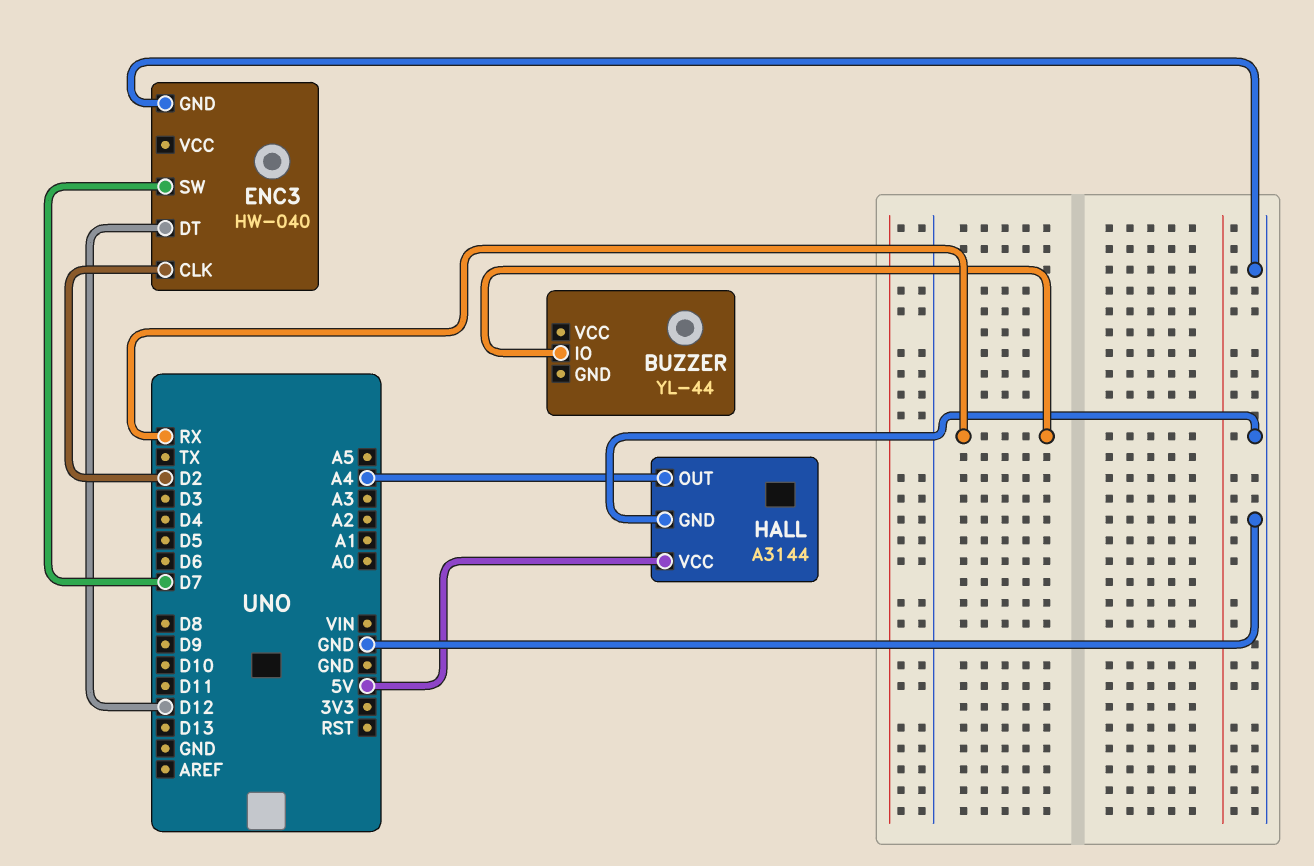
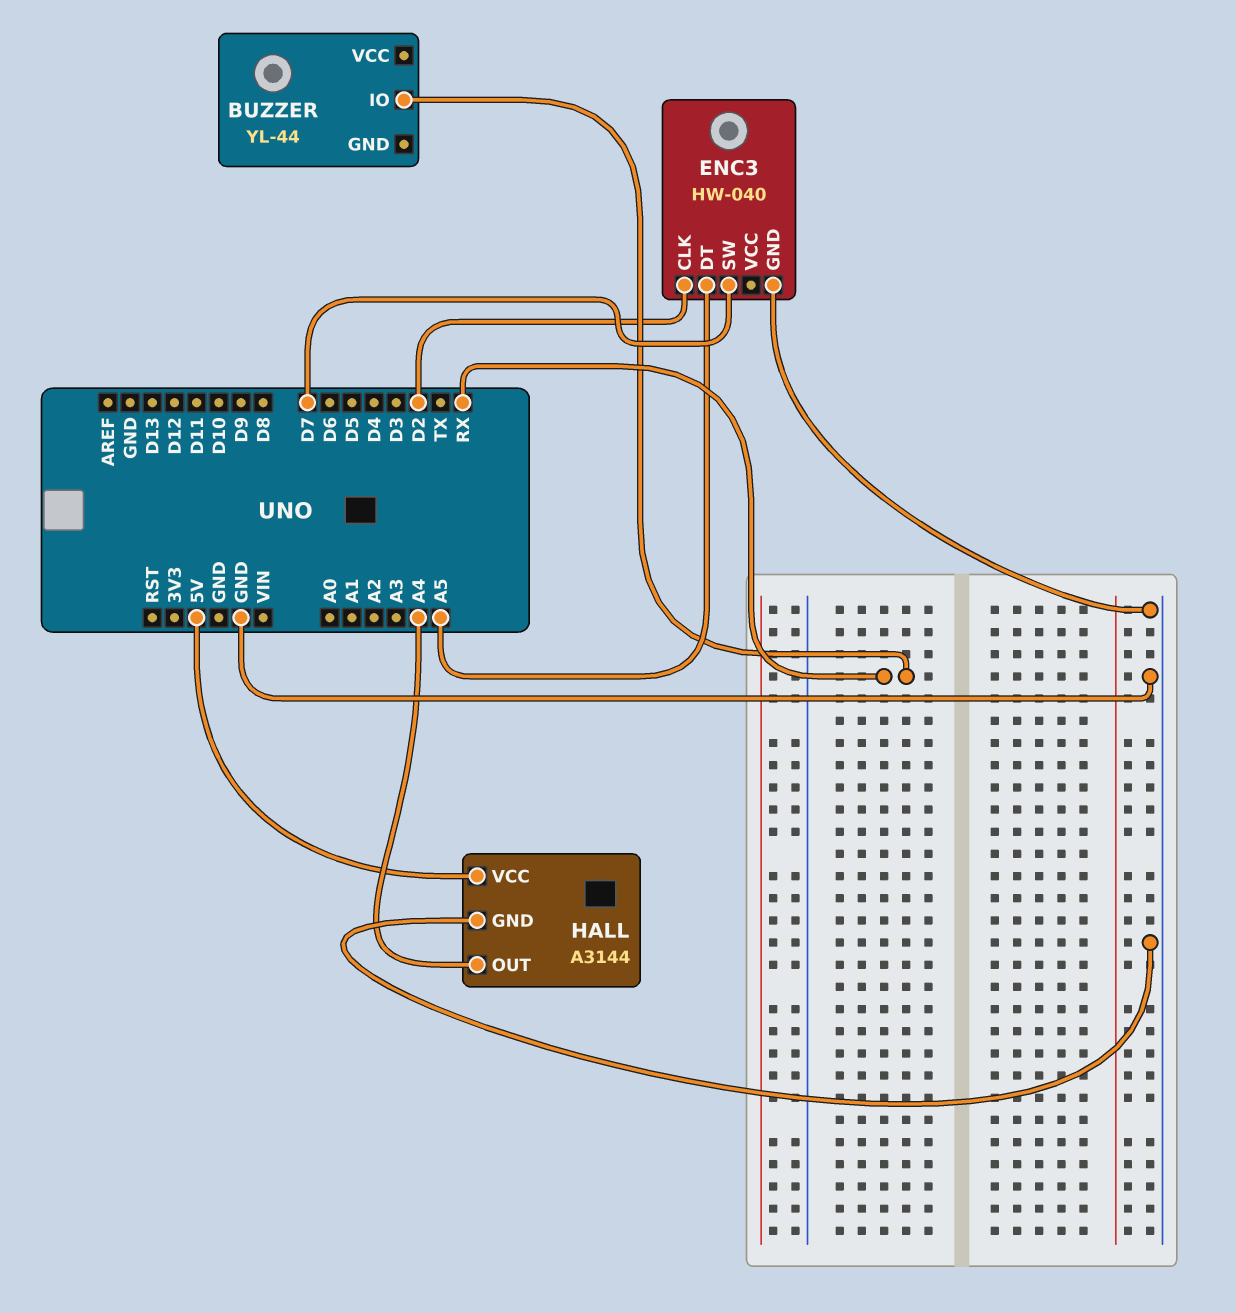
ENC3 pin DT: D12 -> A5

